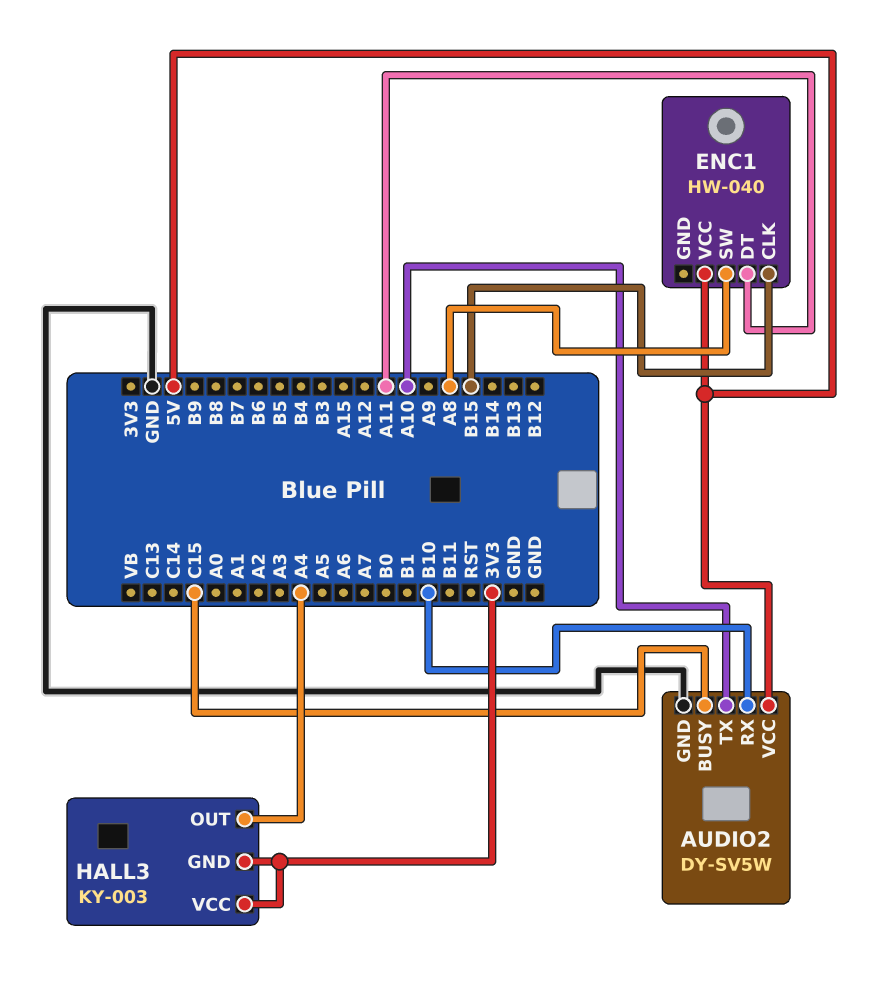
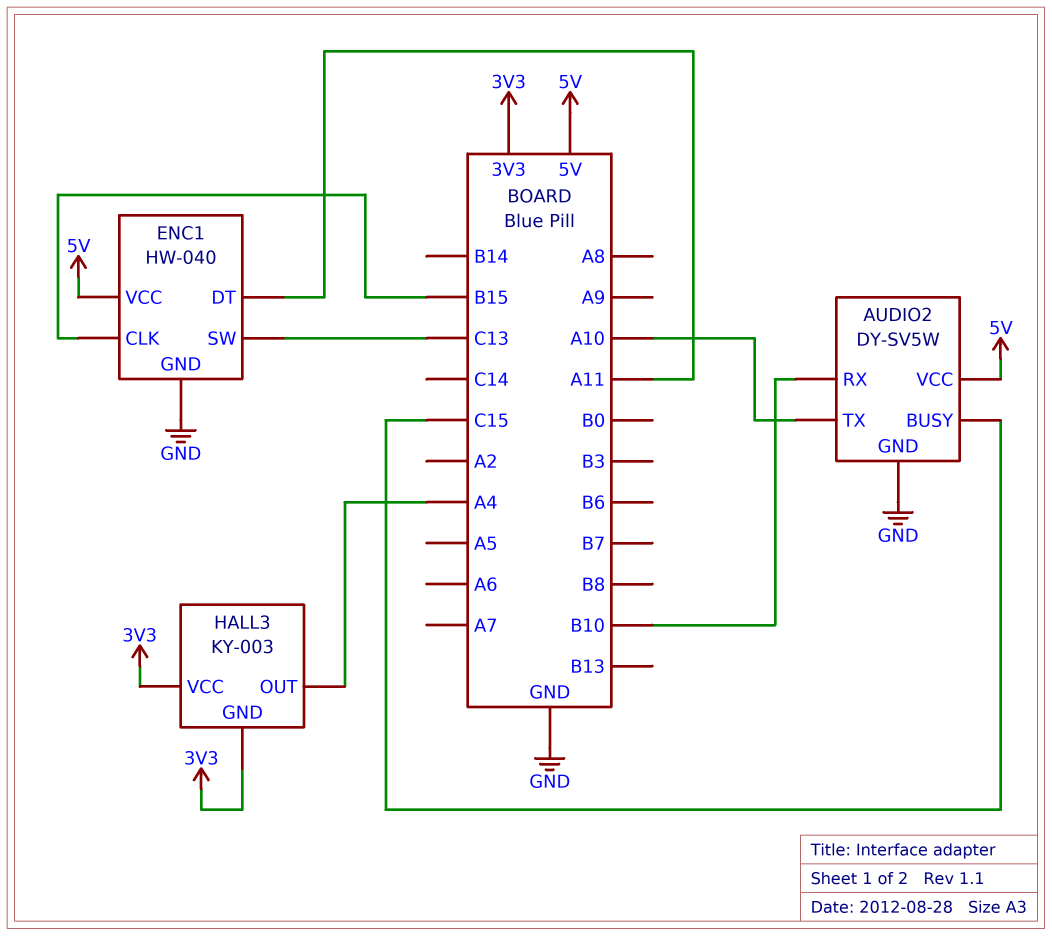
ENC1 pin GND: none -> GND
ENC1 pin SW: A8 -> C13

